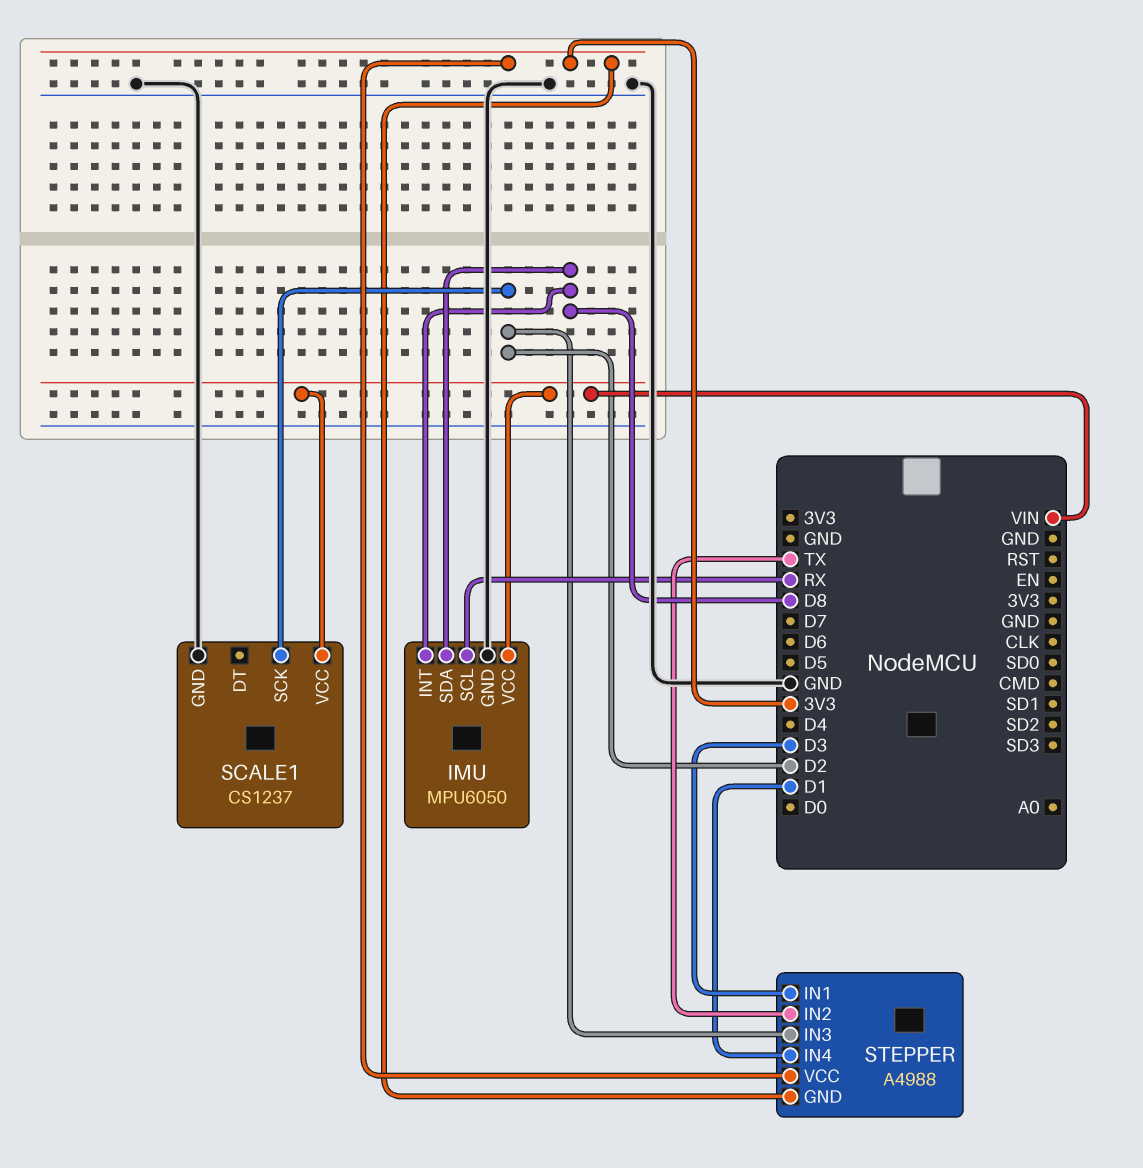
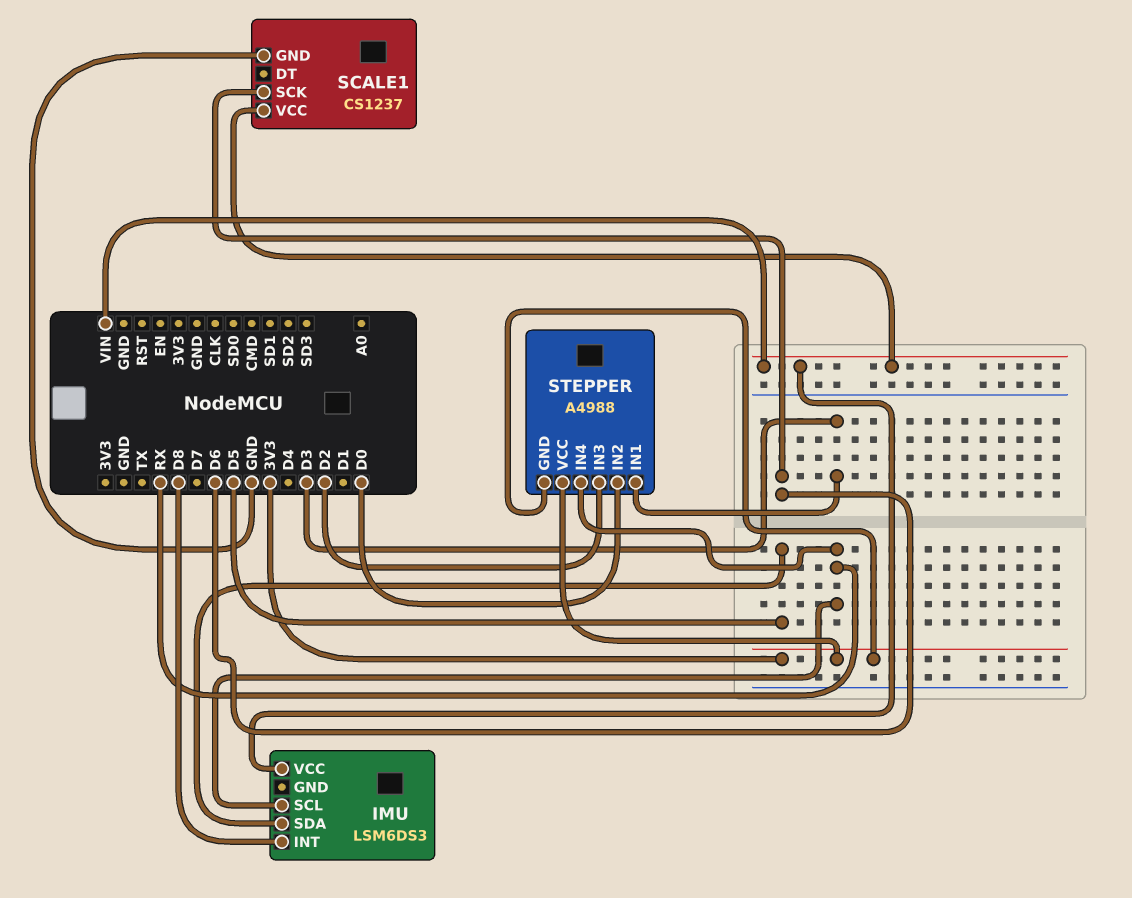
IMU: MPU6050 -> LSM6DS3
IMU pin GND: GND -> none
IMU pin SDA: D8 -> D5
SCALE1 pin SCK: D2 -> D6
STEPPER pin IN2: TX -> D0
STEPPER pin IN4: D1 -> RX

